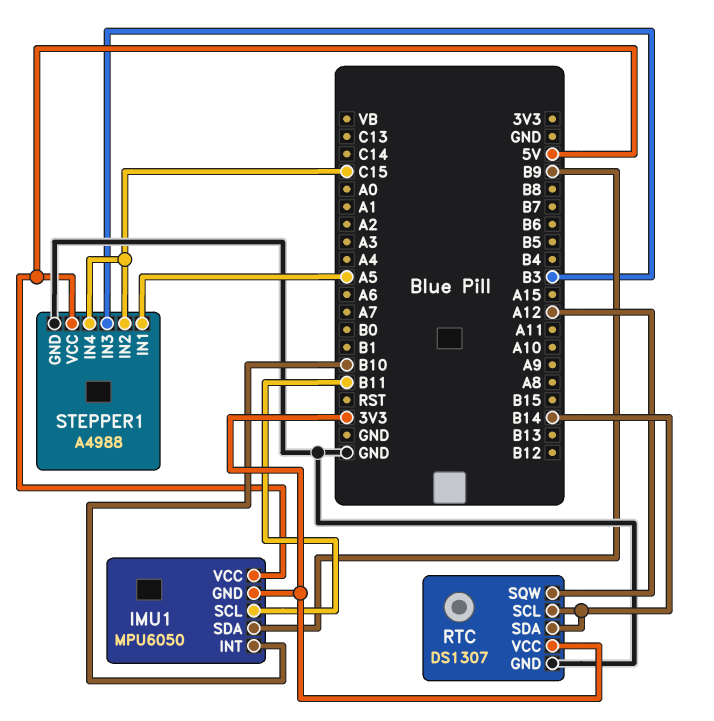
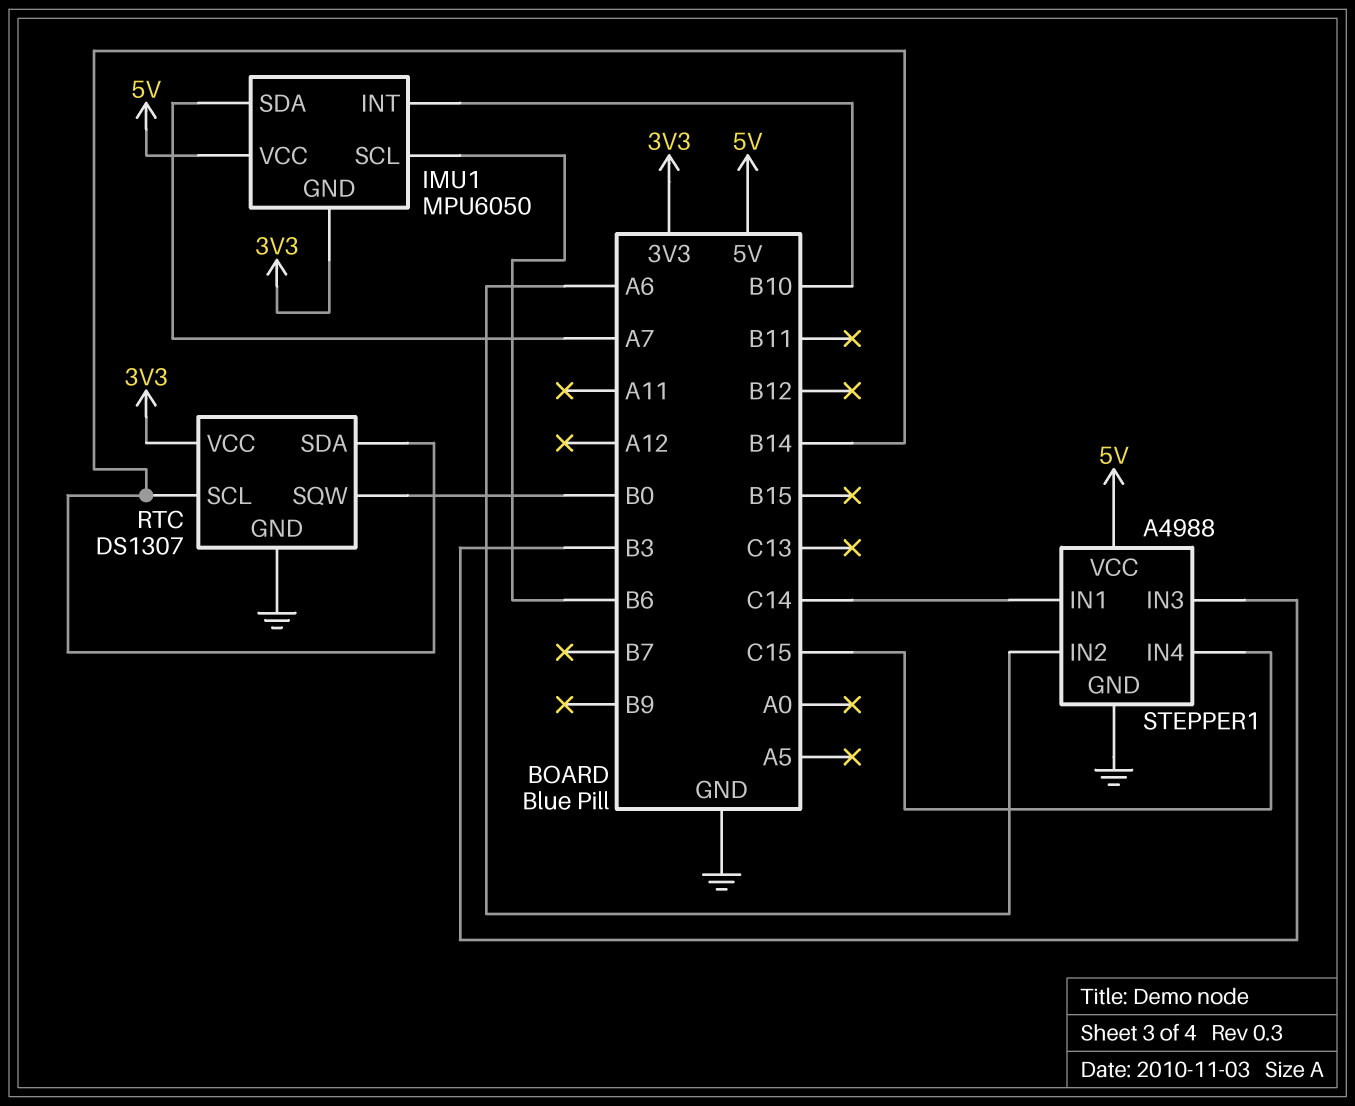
IMU1 pin SCL: B11 -> B6
IMU1 pin SDA: B9 -> A7
RTC pin SQW: A12 -> B0
STEPPER1 pin IN1: A5 -> C14
STEPPER1 pin IN2: C15 -> A6

